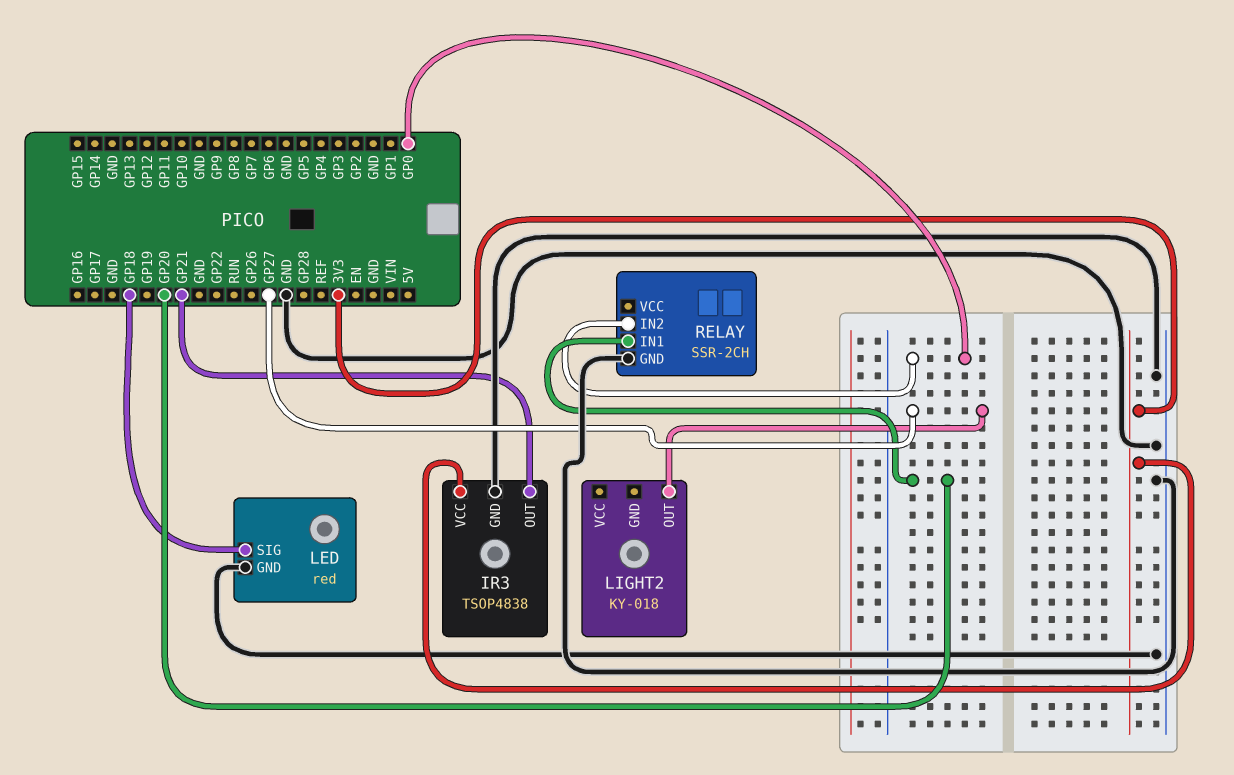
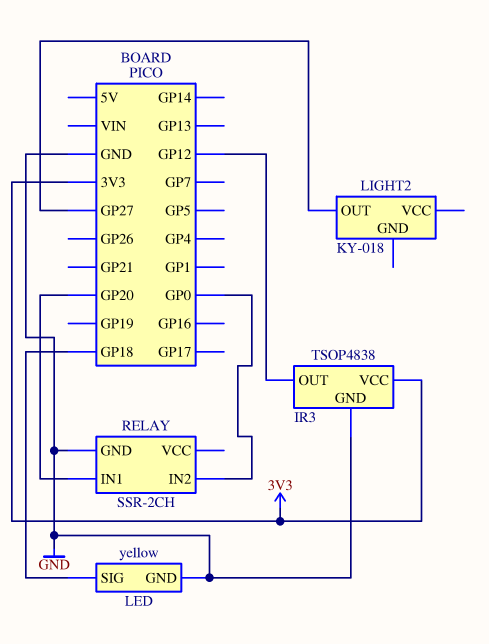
IR3 pin OUT: GP21 -> GP12
LED: red -> yellow

